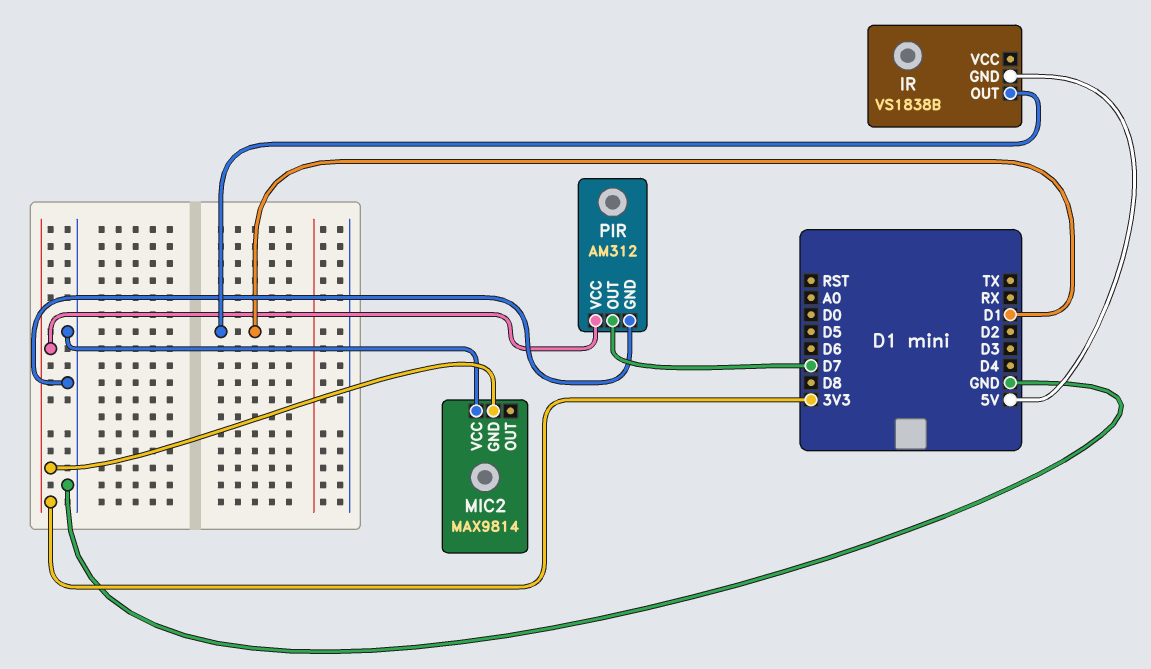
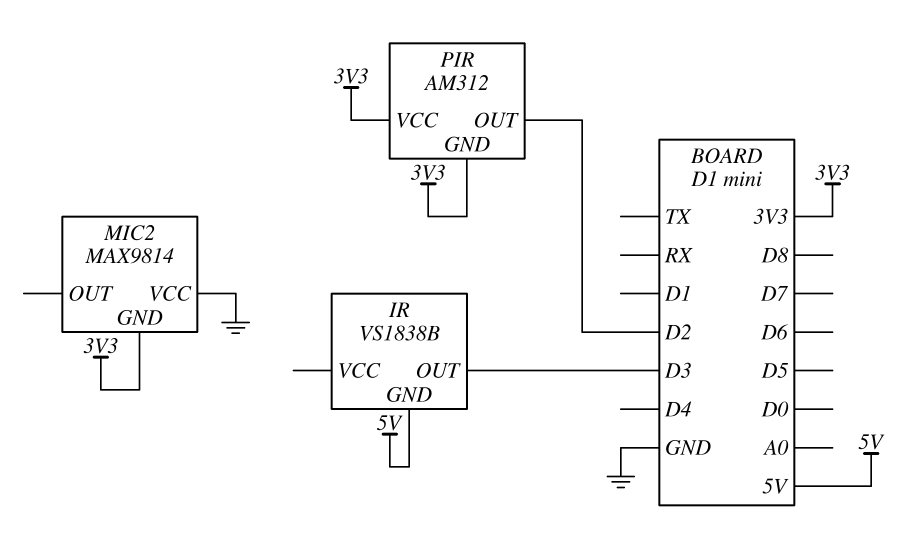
IR pin OUT: D1 -> D3
PIR pin GND: GND -> 3V3
PIR pin OUT: D7 -> D2

